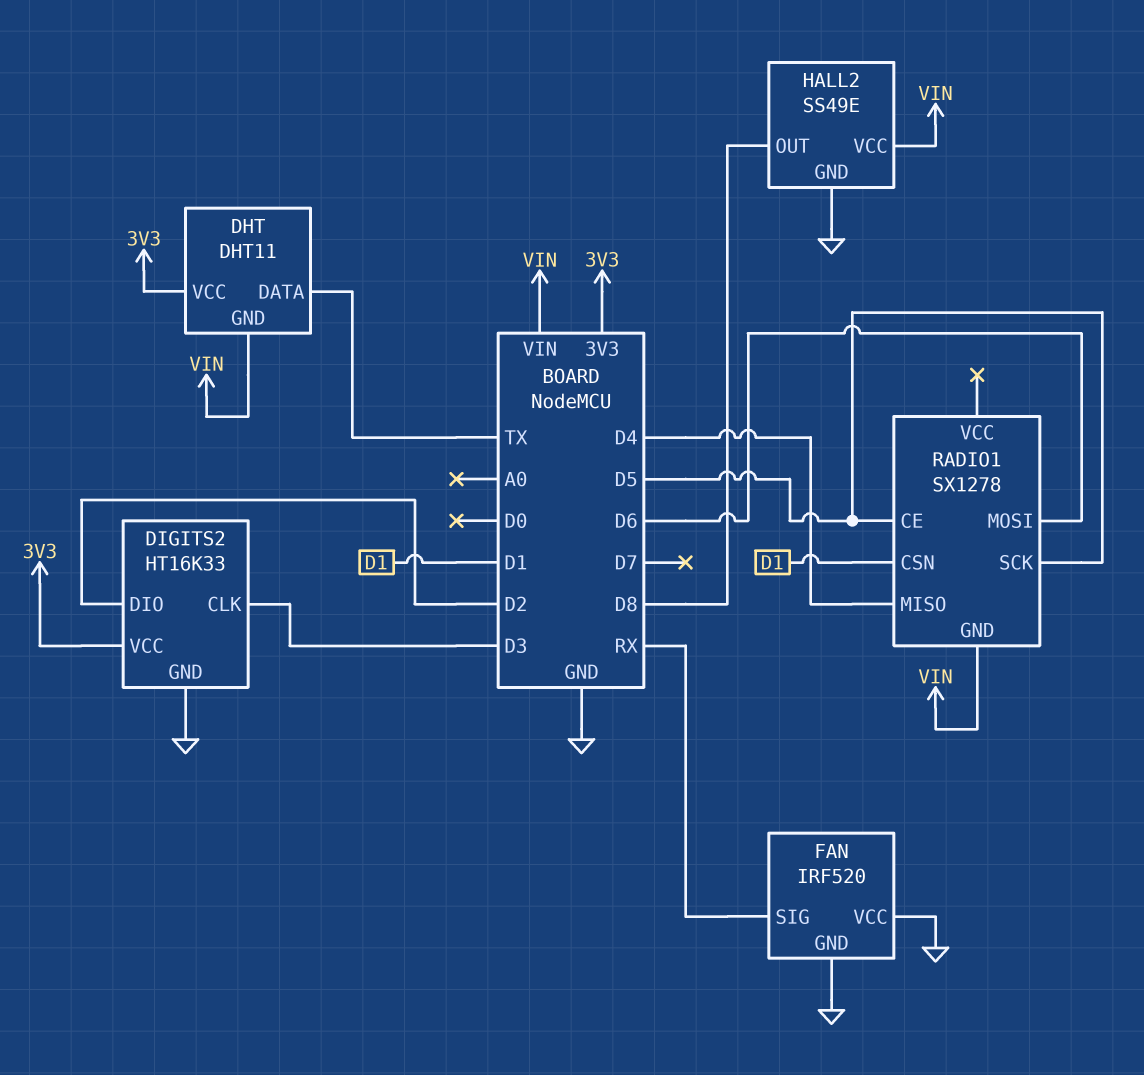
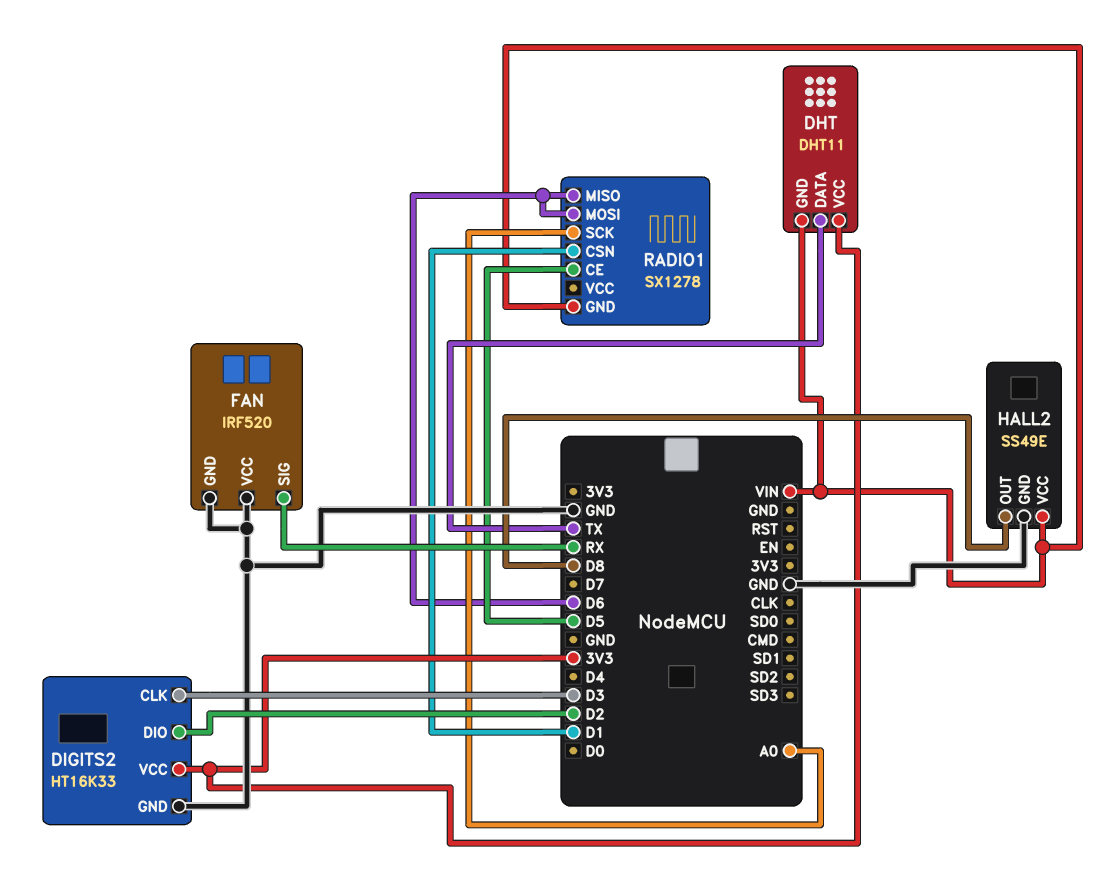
RADIO1 pin MISO: D4 -> D6
RADIO1 pin SCK: D5 -> A0

